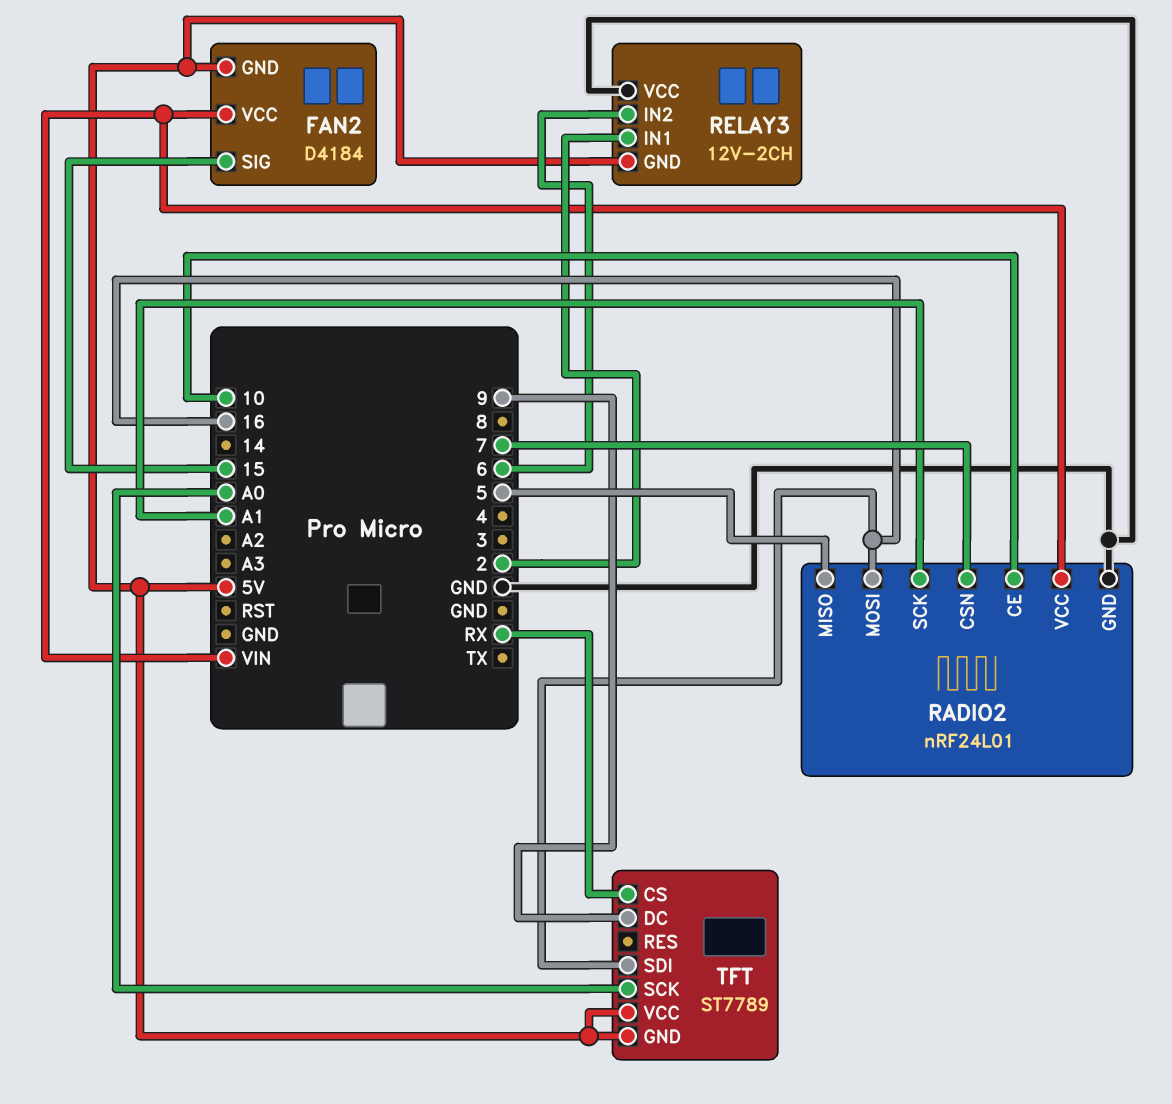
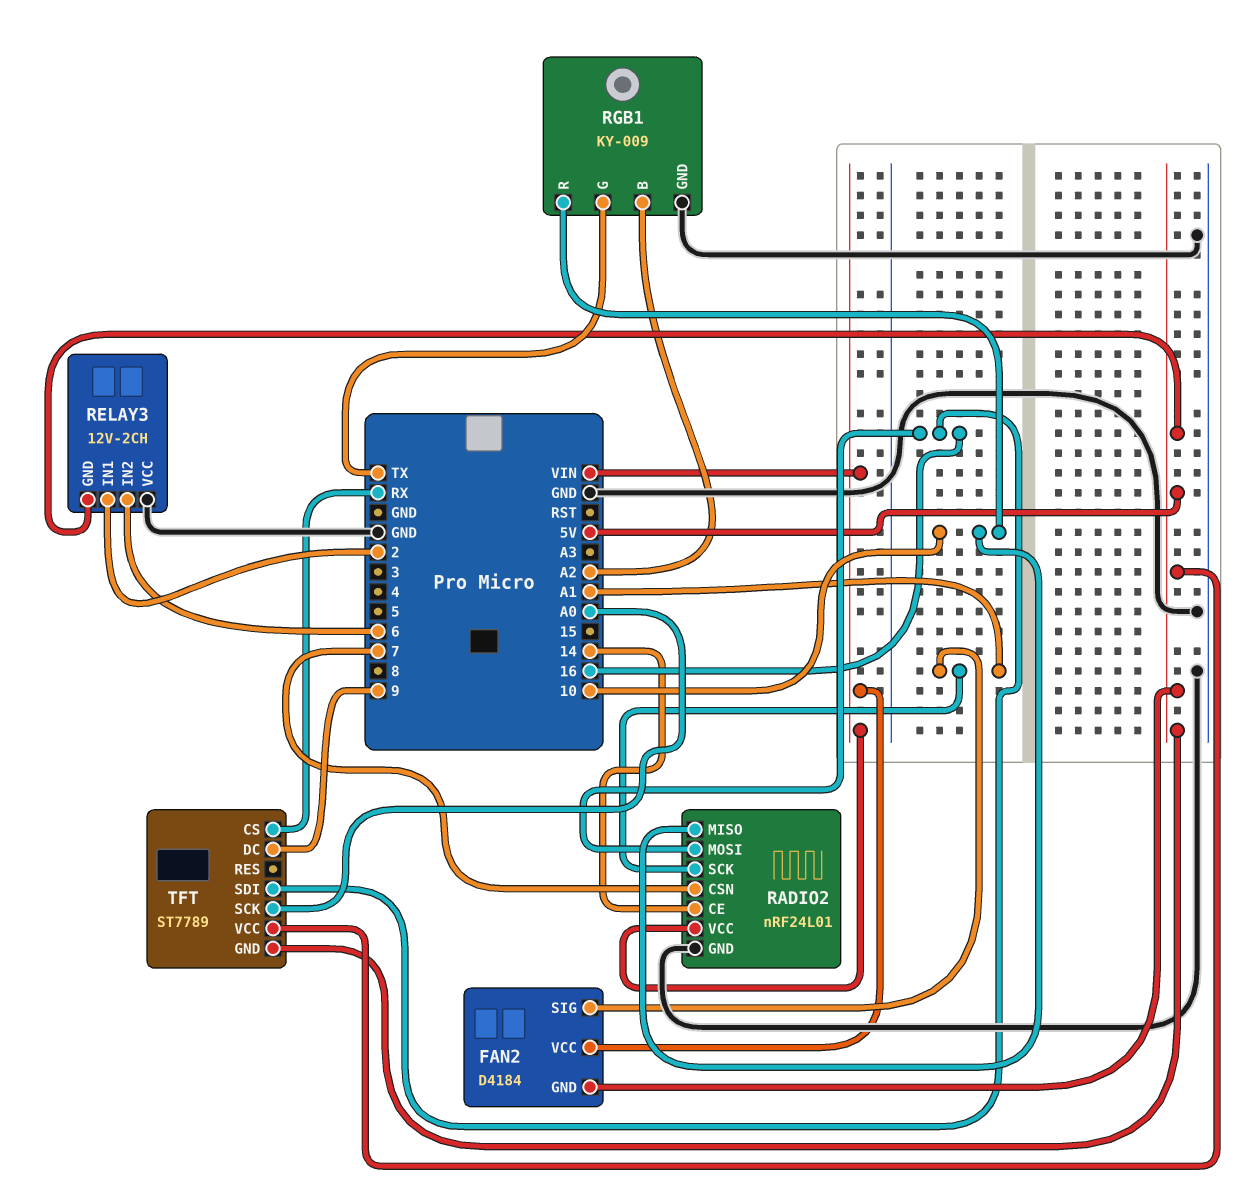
FAN2 pin SIG: 15 -> A1
RADIO2 pin CE: 10 -> 14
RADIO2 pin MISO: 5 -> 10
RGB1: none -> KY-009
RGB1 pin B: none -> A2
RGB1 pin G: none -> TX
RGB1 pin GND: none -> GND
RGB1 pin R: none -> 10

